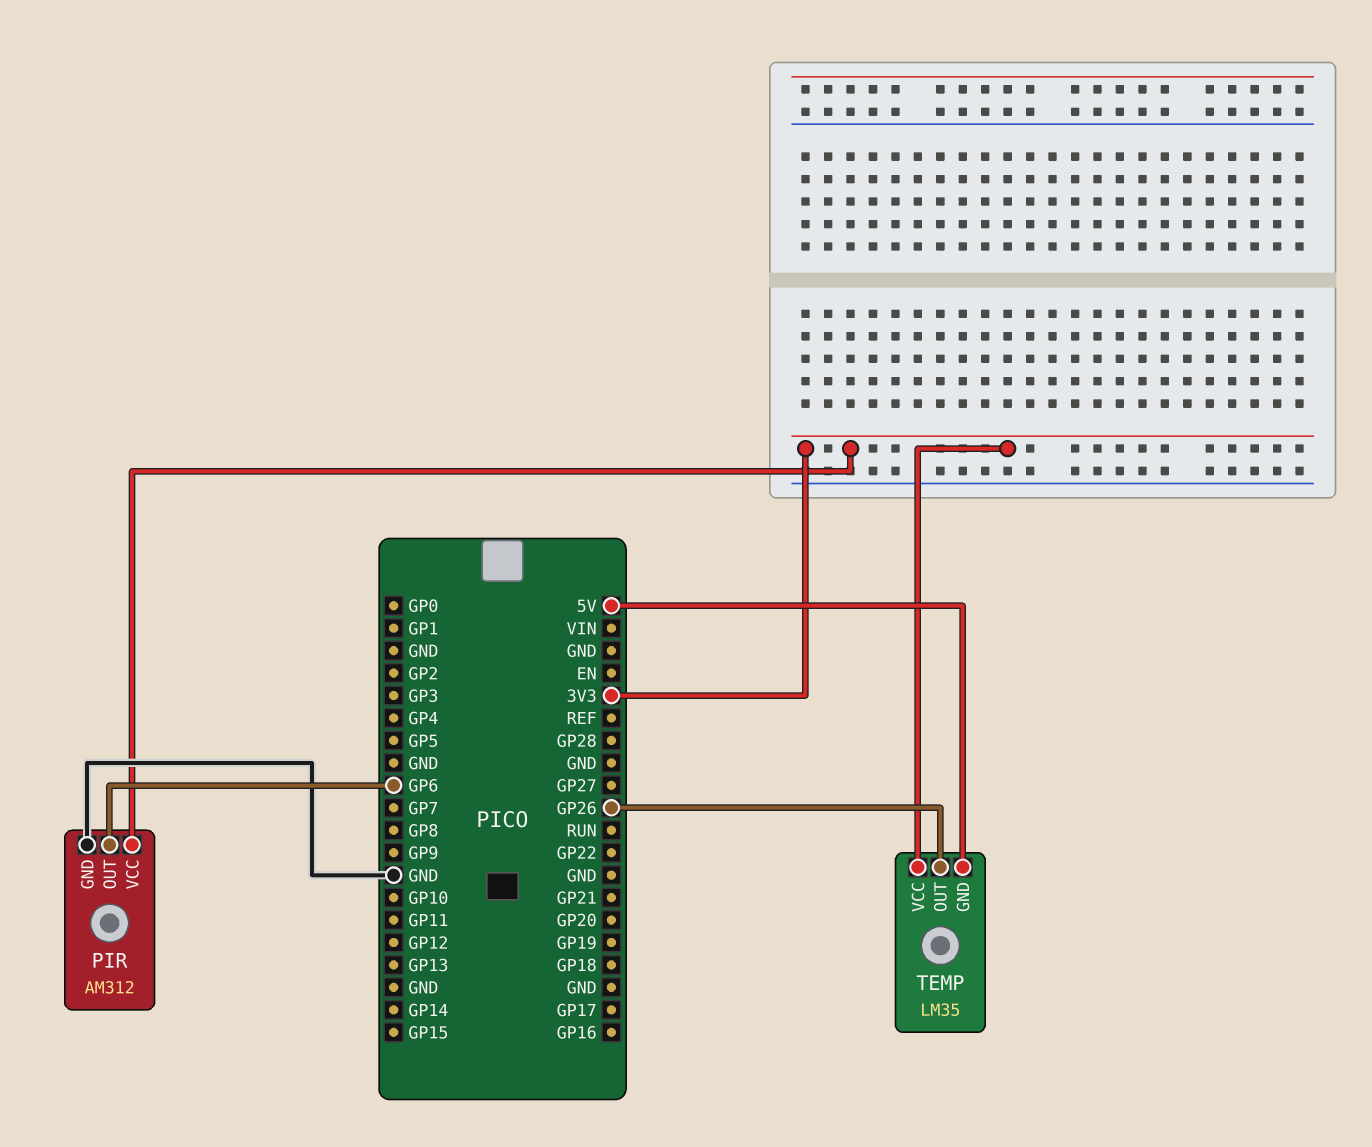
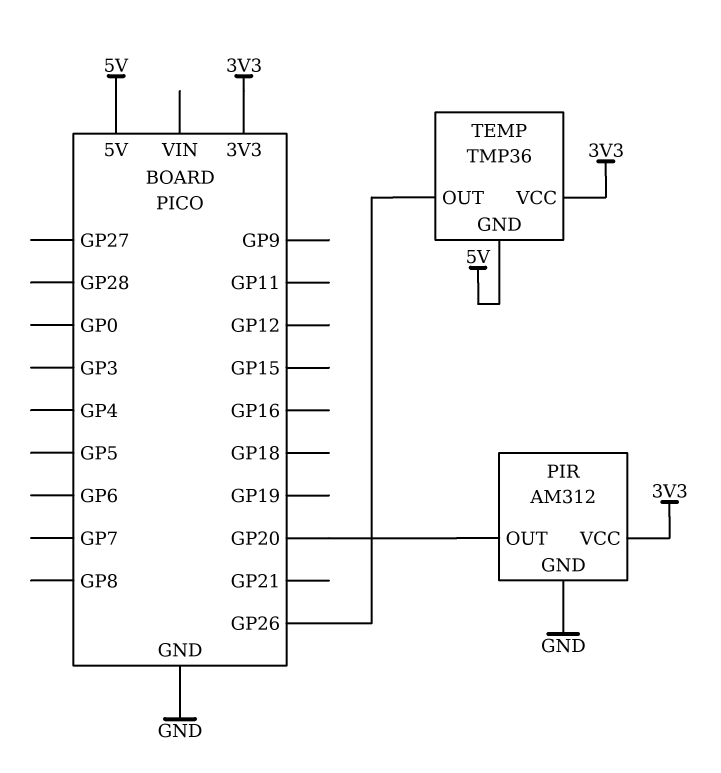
PIR pin OUT: GP6 -> GP20
TEMP: LM35 -> TMP36

